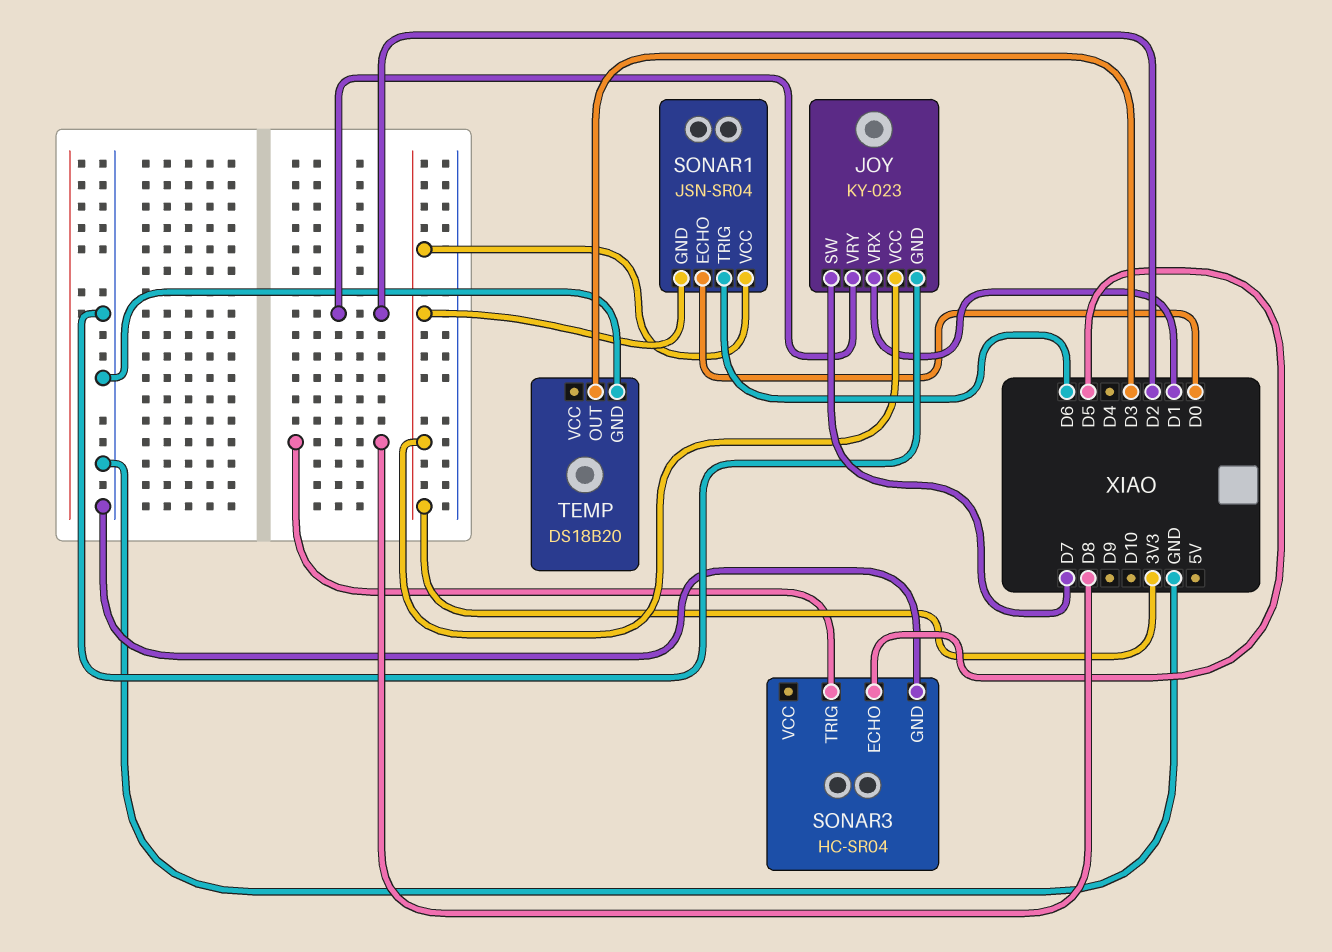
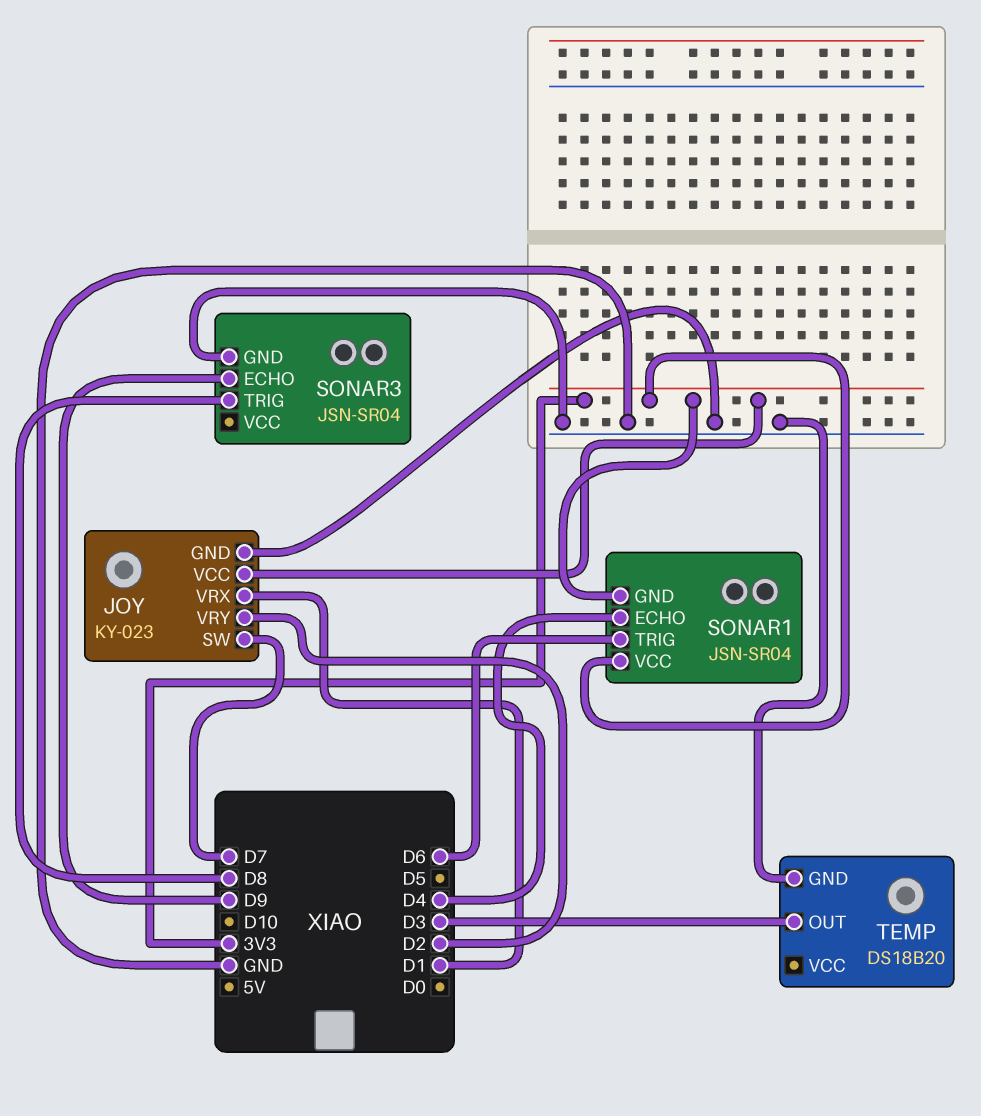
SONAR1 pin ECHO: D0 -> D4
SONAR3: HC-SR04 -> JSN-SR04
SONAR3 pin ECHO: D5 -> D9

